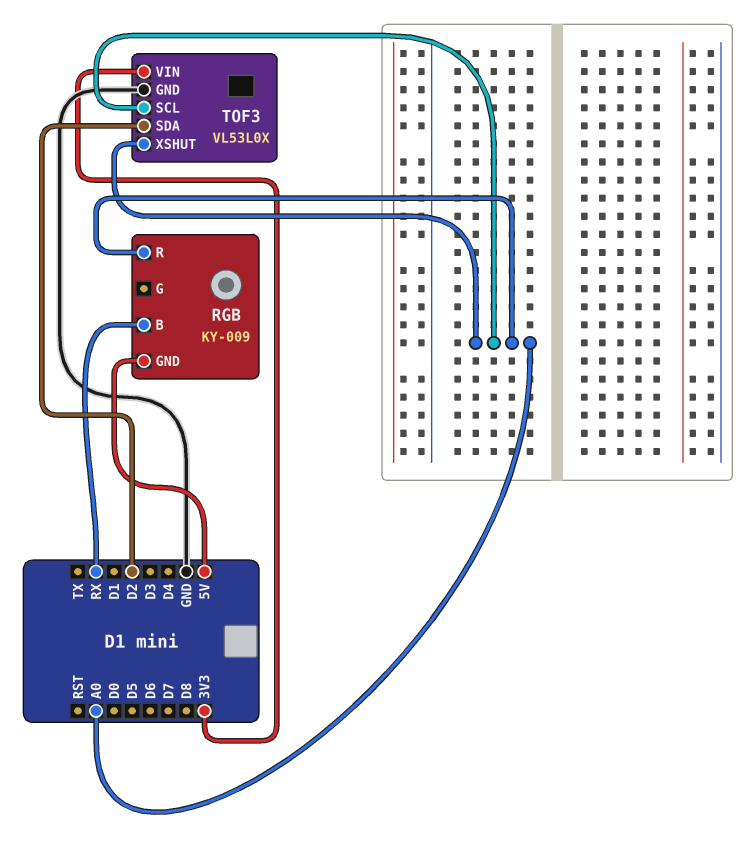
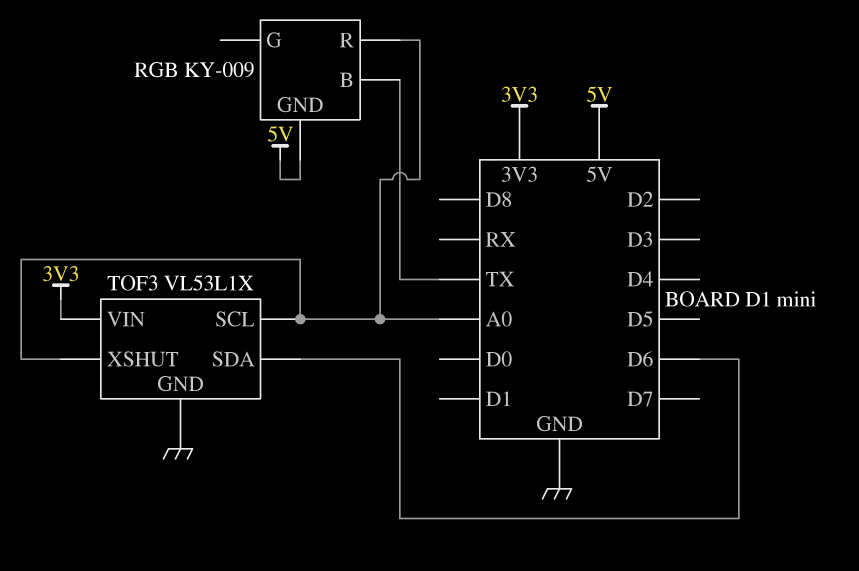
RGB pin B: RX -> TX
TOF3: VL53L0X -> VL53L1X
TOF3 pin SDA: D2 -> D6

